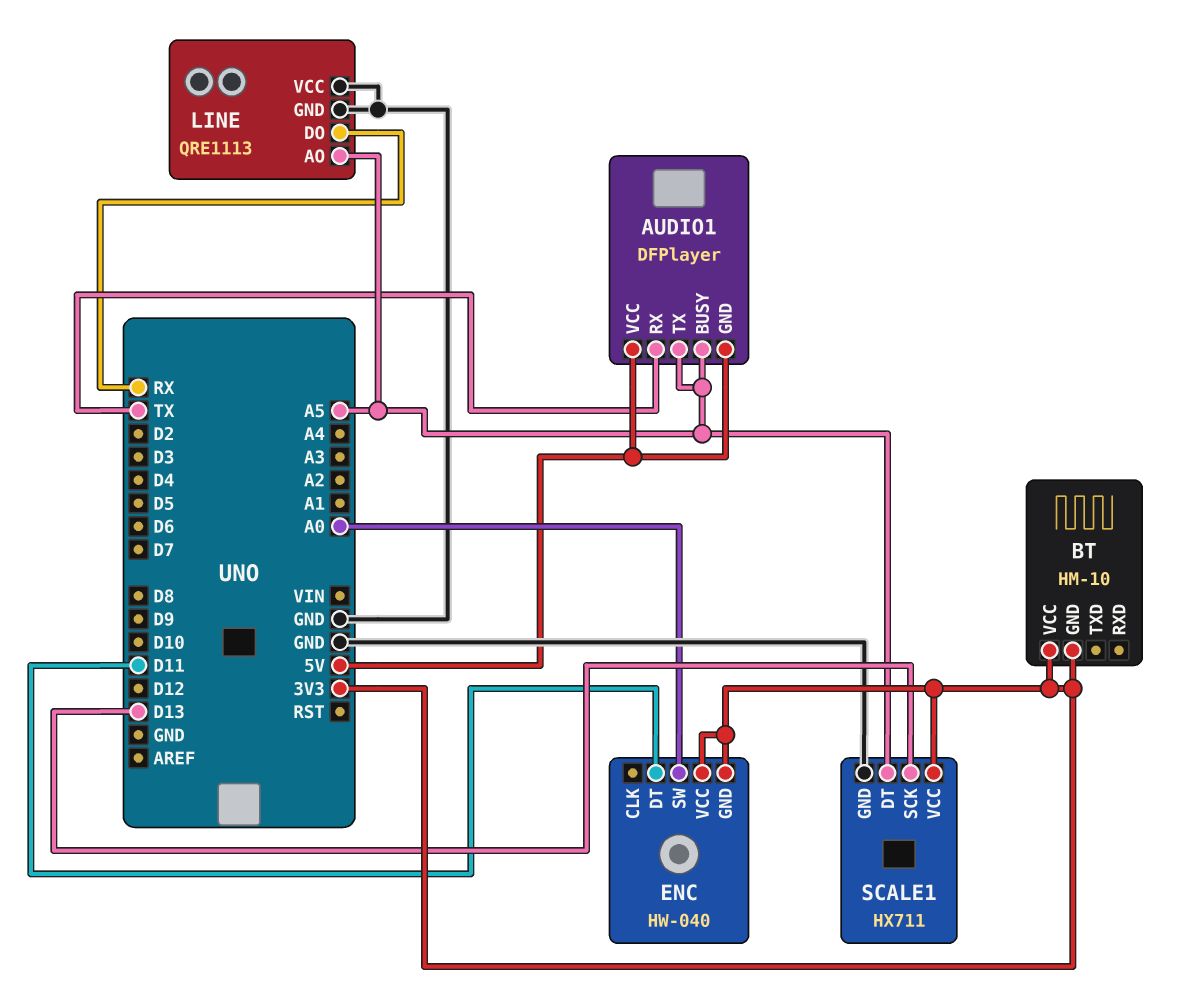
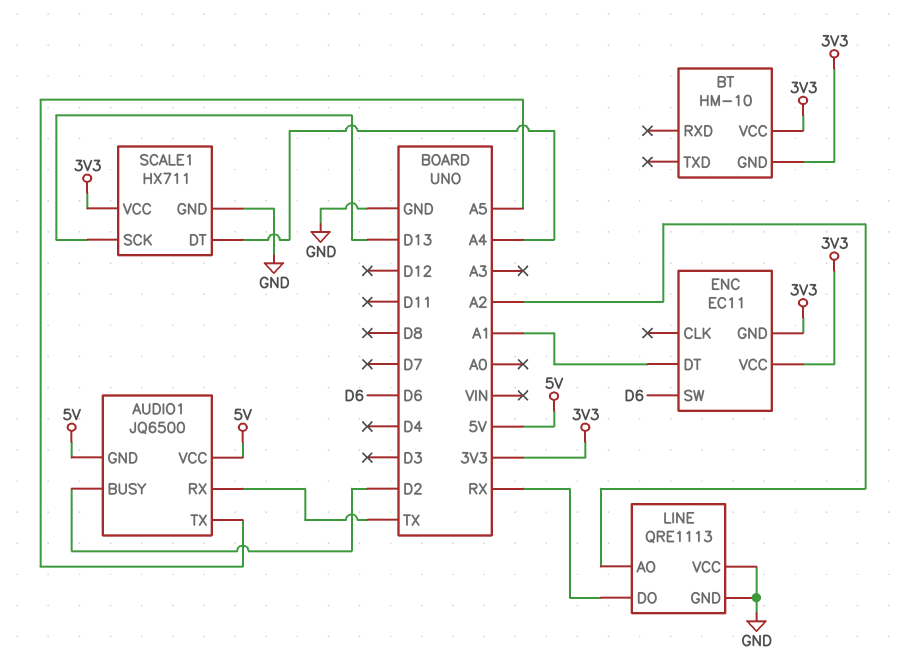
AUDIO1: DFPlayer -> JQ6500
AUDIO1 pin BUSY: A5 -> D2
ENC: HW-040 -> EC11
ENC pin DT: D11 -> A1
ENC pin SW: A0 -> D6
LINE pin AO: A5 -> A2
SCALE1 pin DT: A5 -> A4

